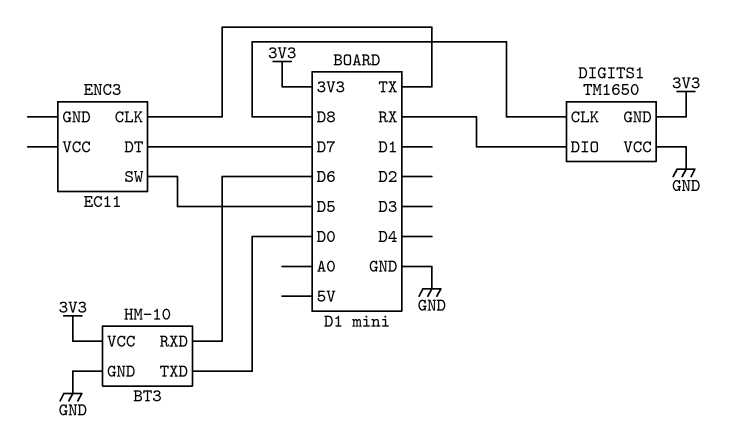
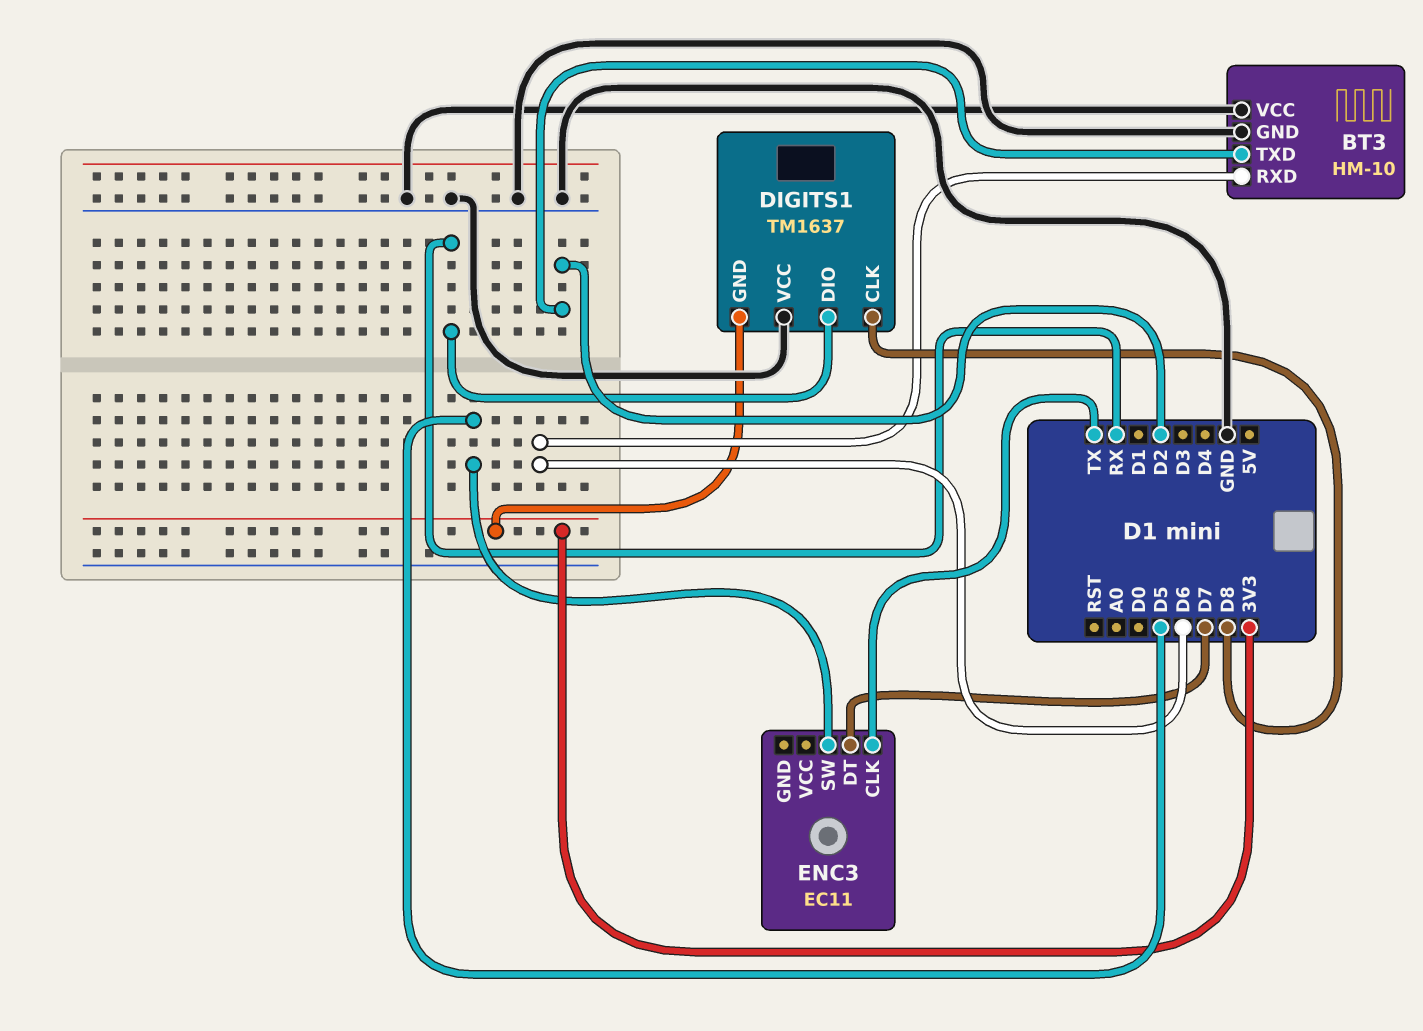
BT3 pin TXD: D0 -> D2
BT3 pin VCC: 3V3 -> GND
DIGITS1: TM1650 -> TM1637

